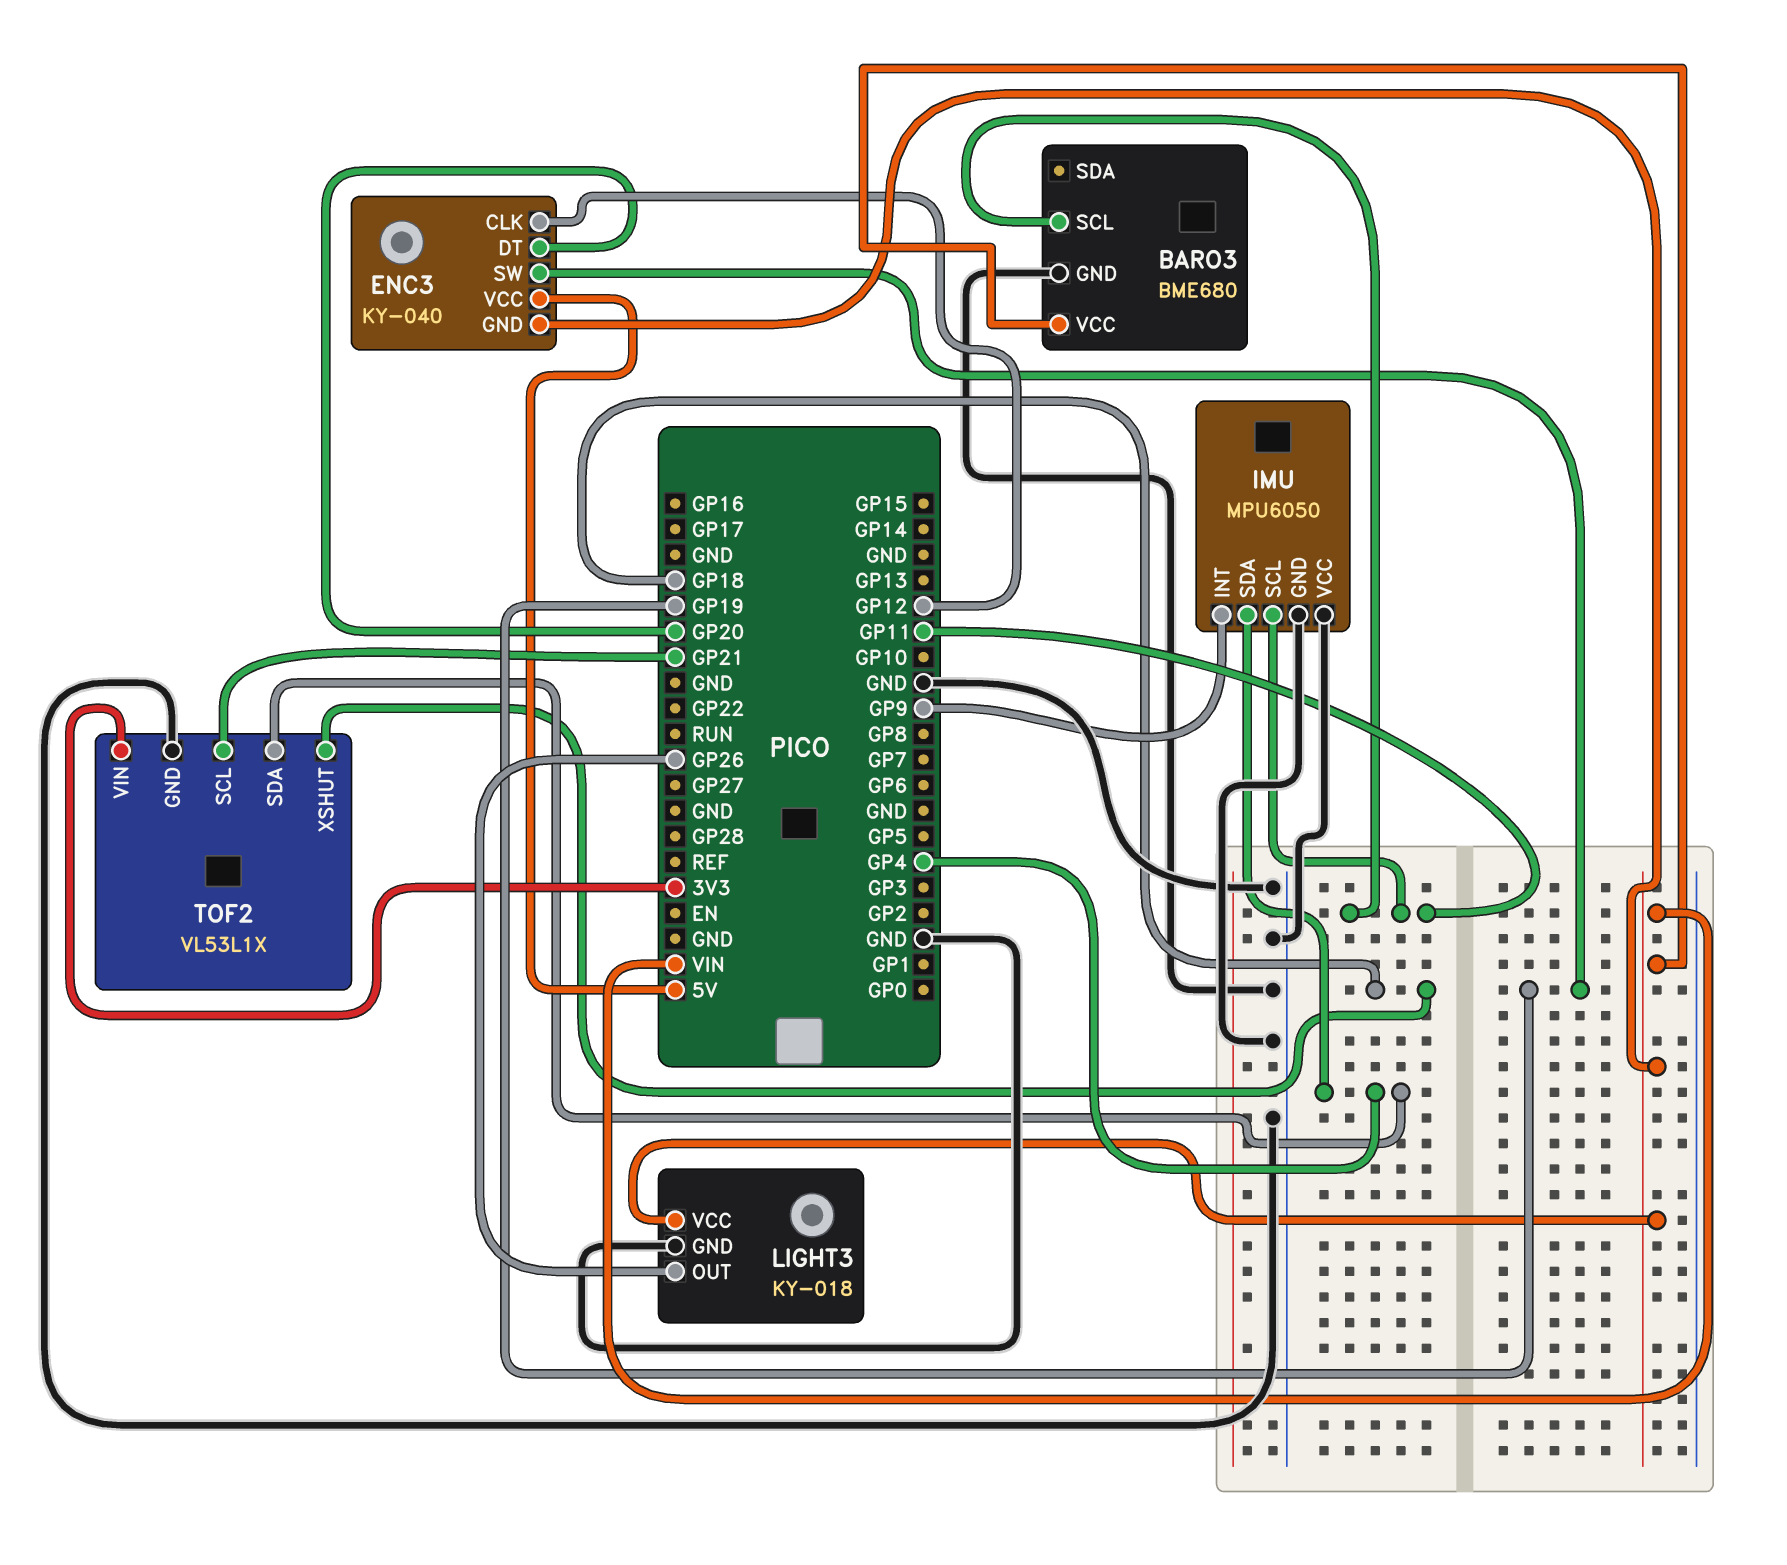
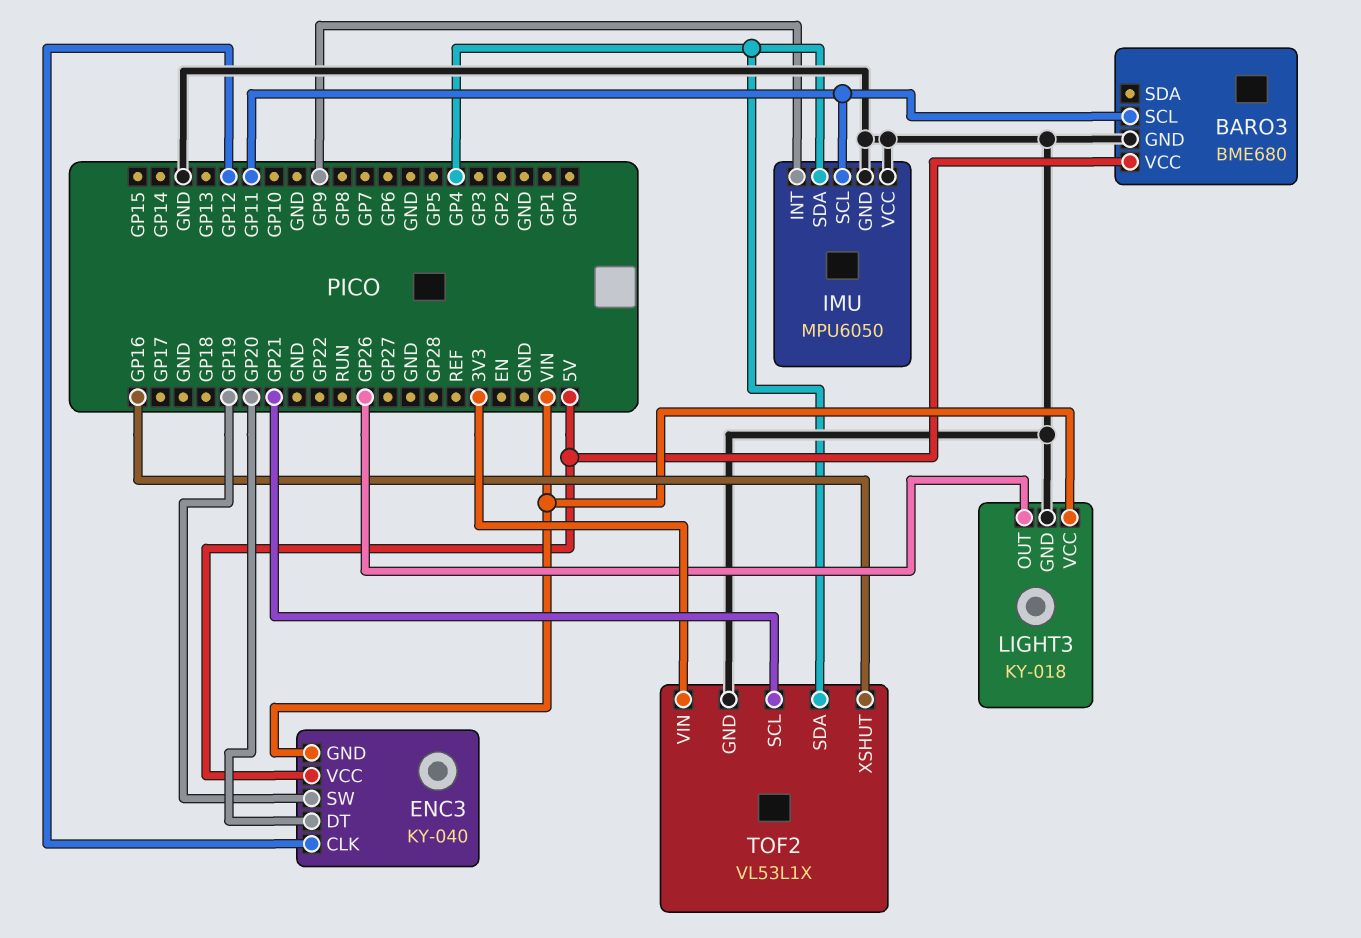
BARO3 pin VCC: VIN -> 5V
TOF2 pin XSHUT: GP18 -> GP16

